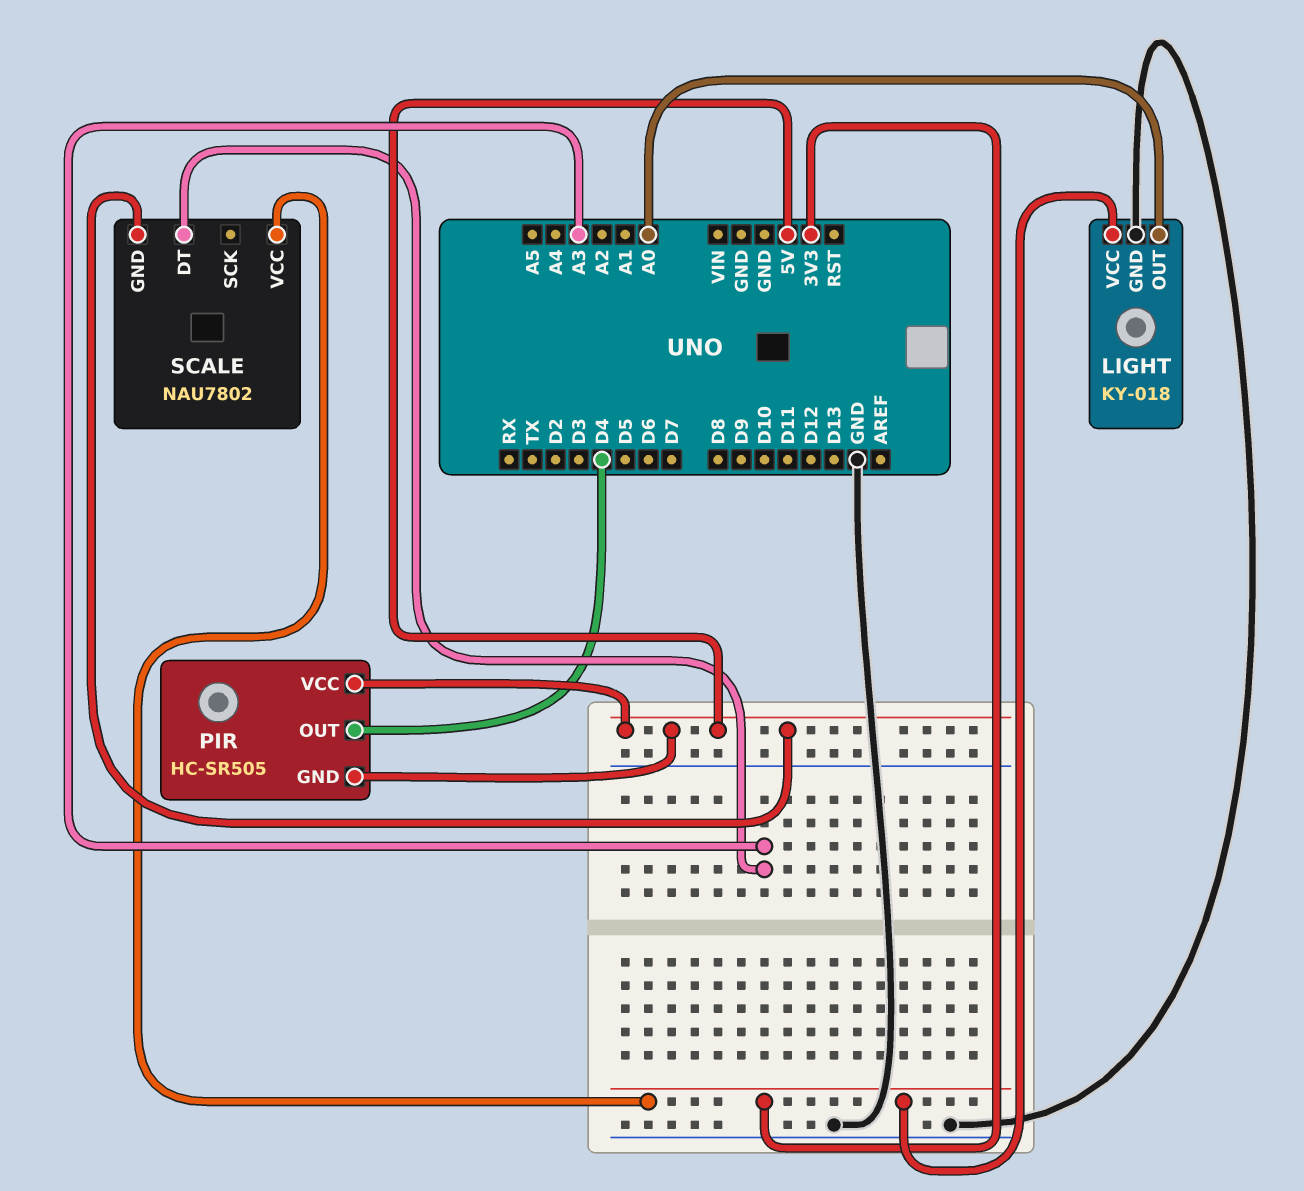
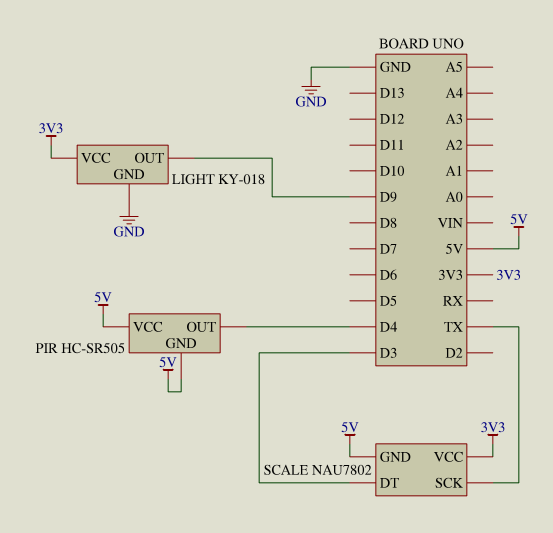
LIGHT pin OUT: A0 -> D9
SCALE pin DT: A3 -> D3
SCALE pin SCK: none -> TX

